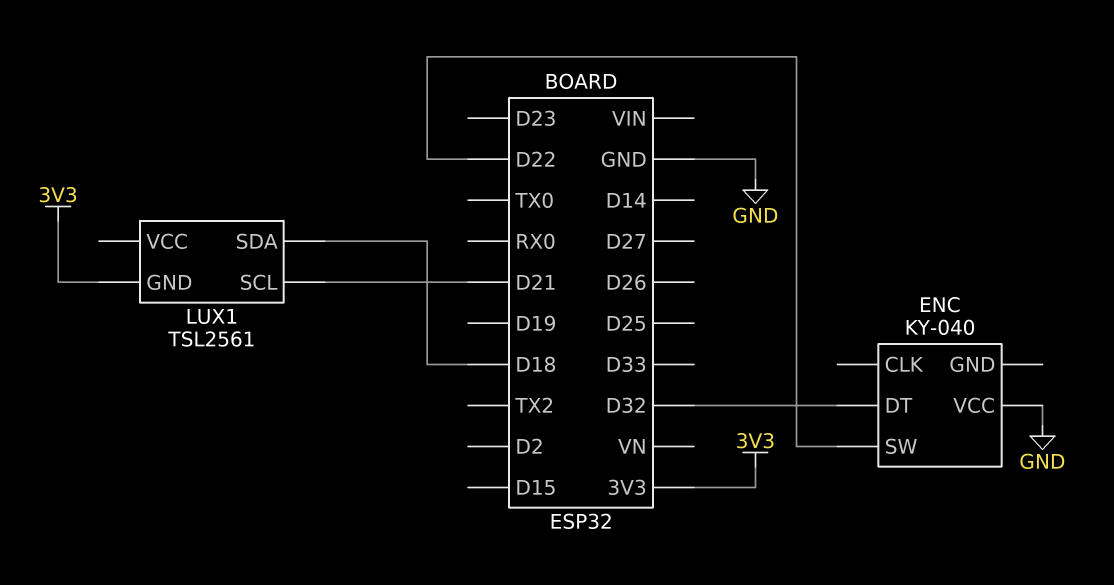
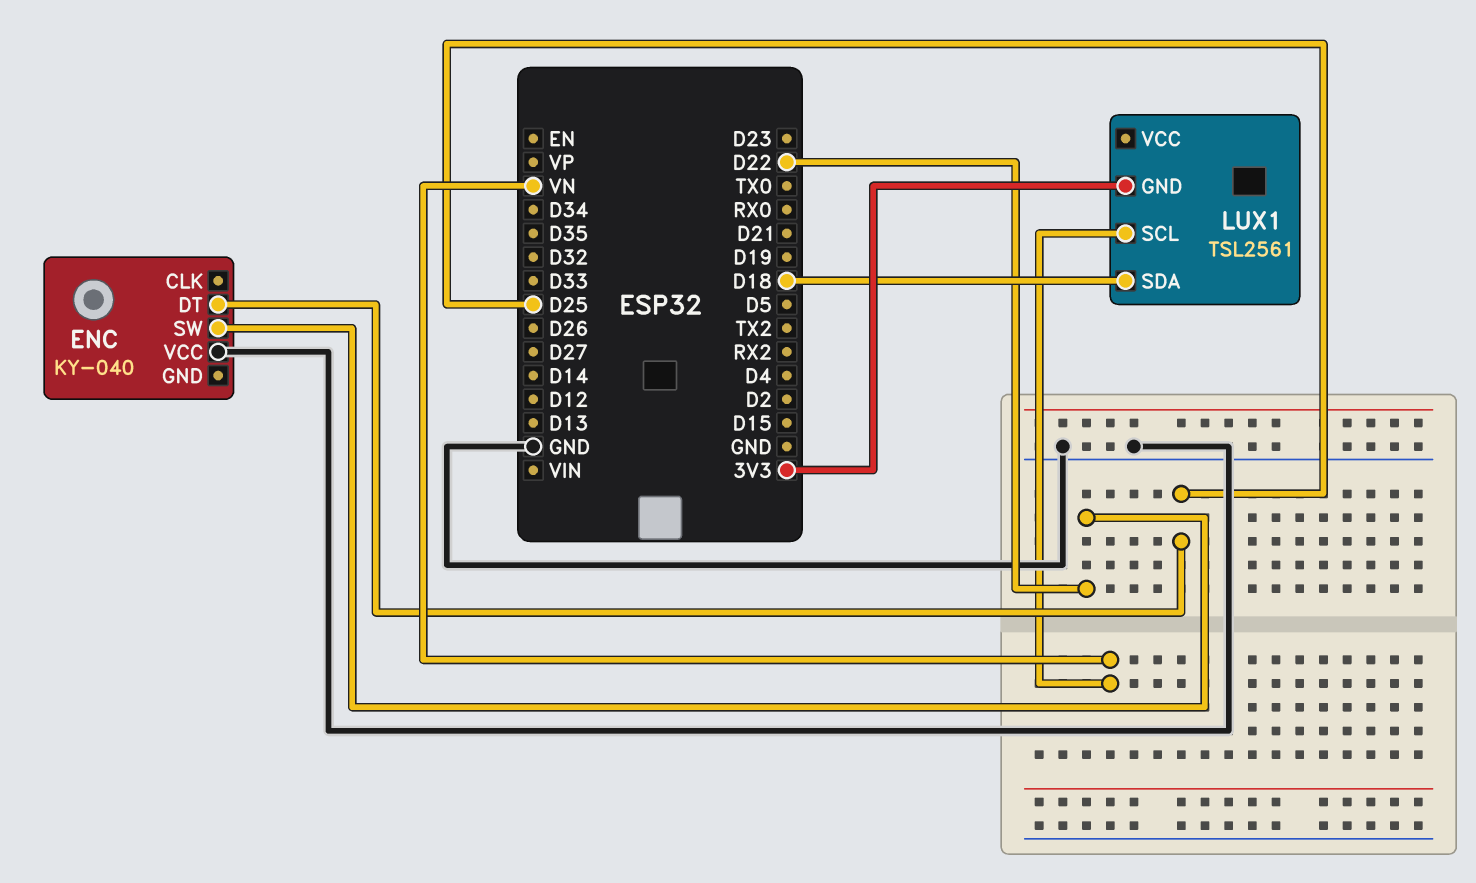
ENC pin DT: D32 -> D25
LUX1 pin SCL: D21 -> VN

